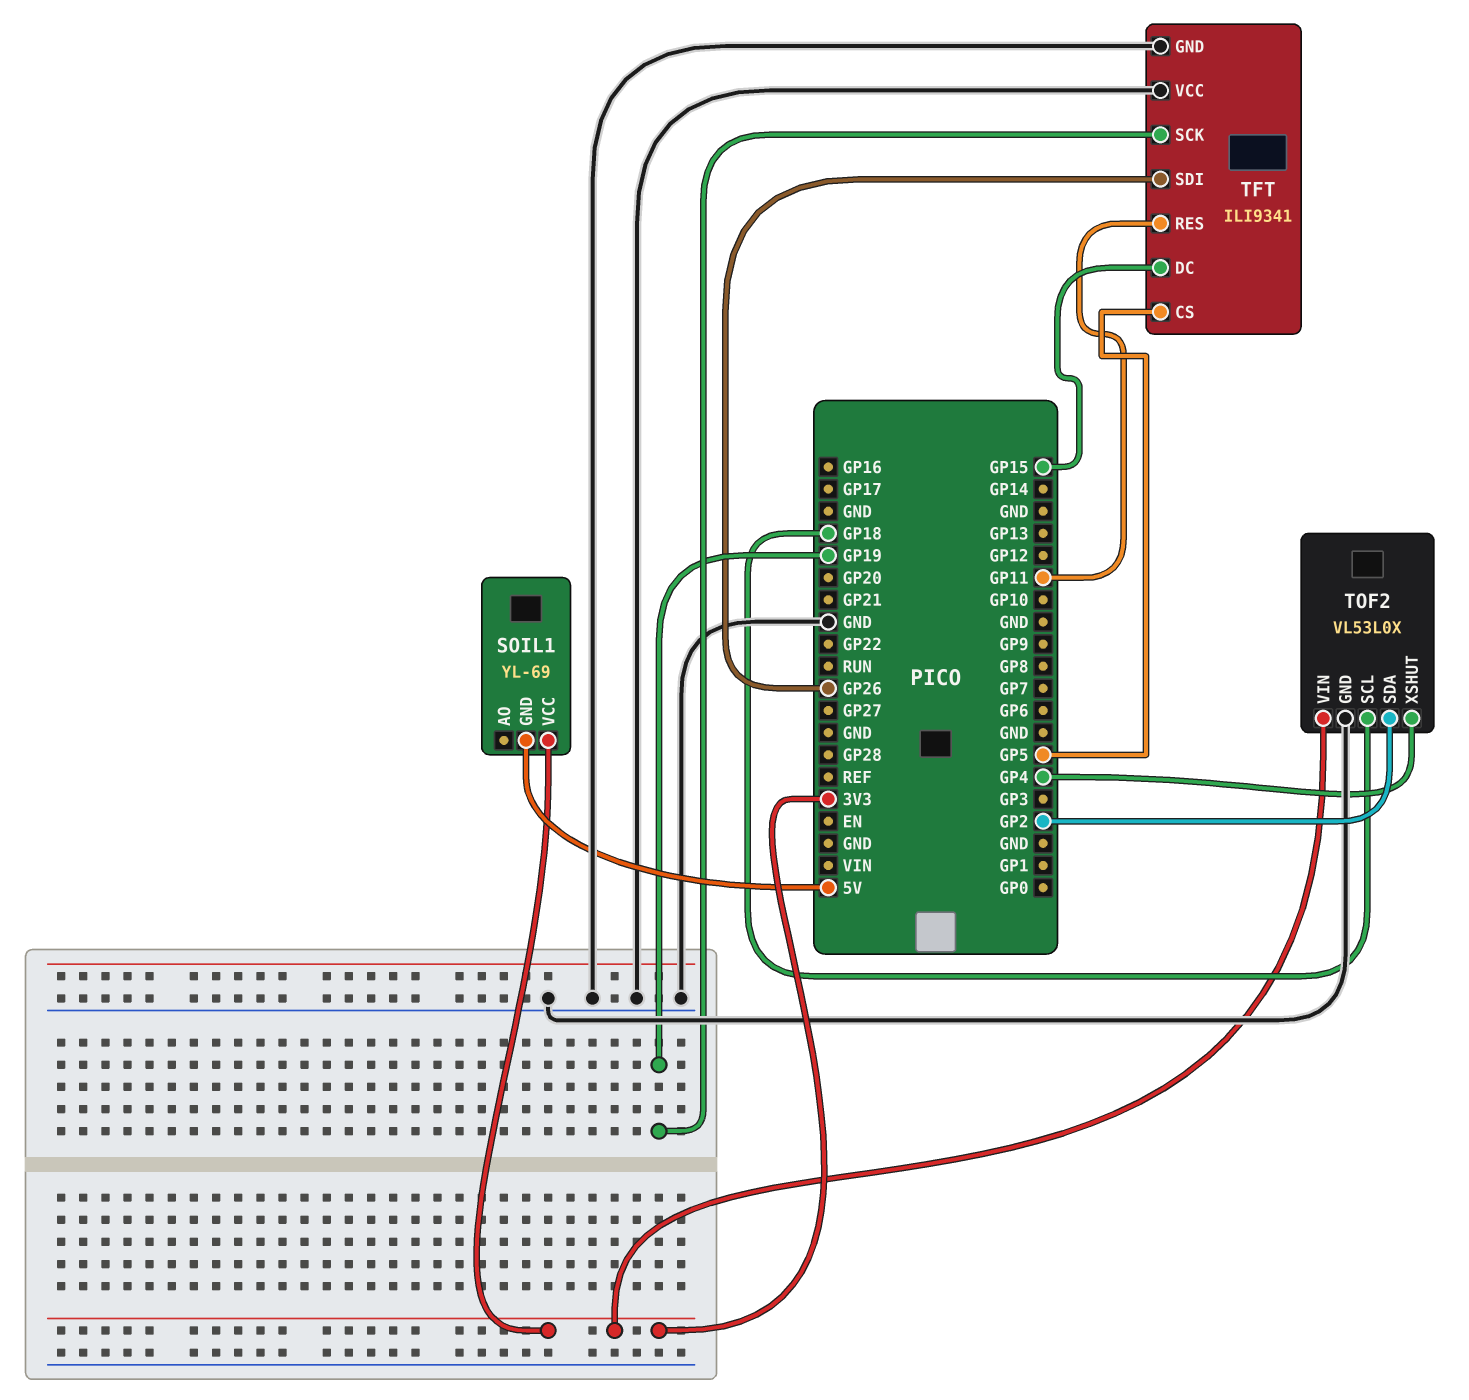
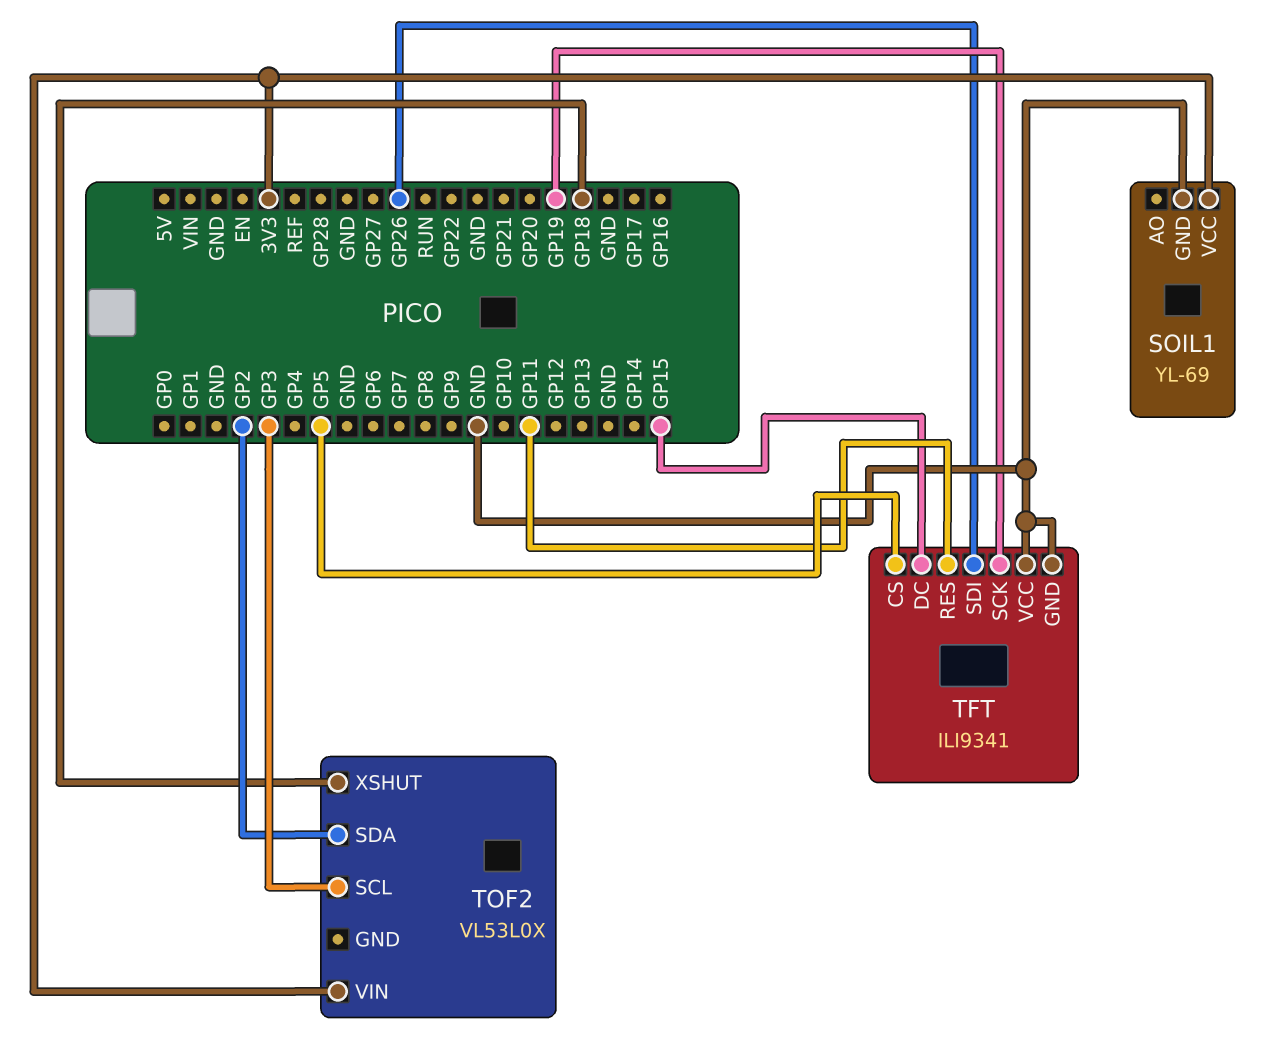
SOIL1 pin GND: 5V -> GND
TOF2 pin GND: GND -> none
TOF2 pin SCL: GP18 -> GP3
TOF2 pin XSHUT: GP4 -> GP18

